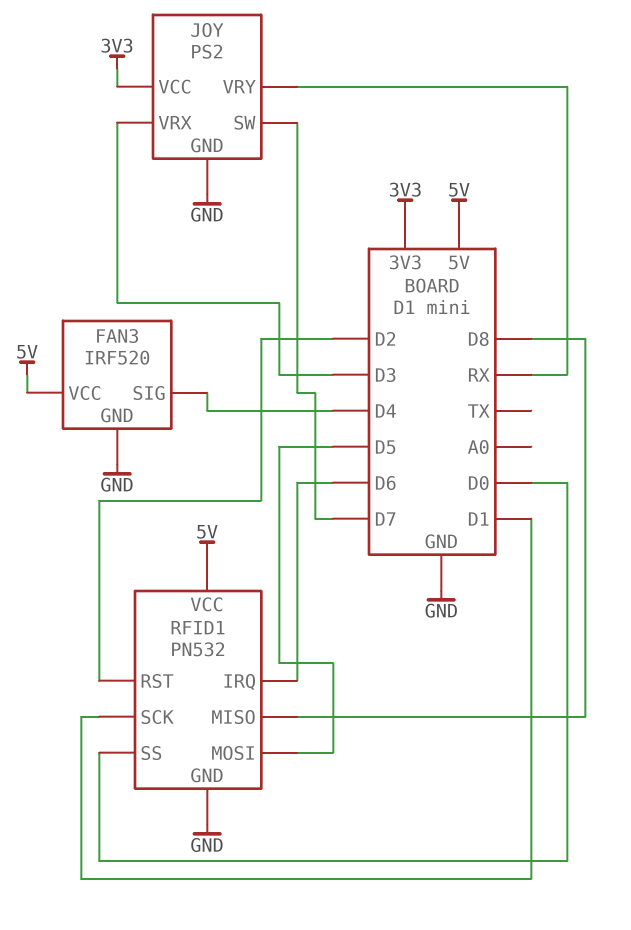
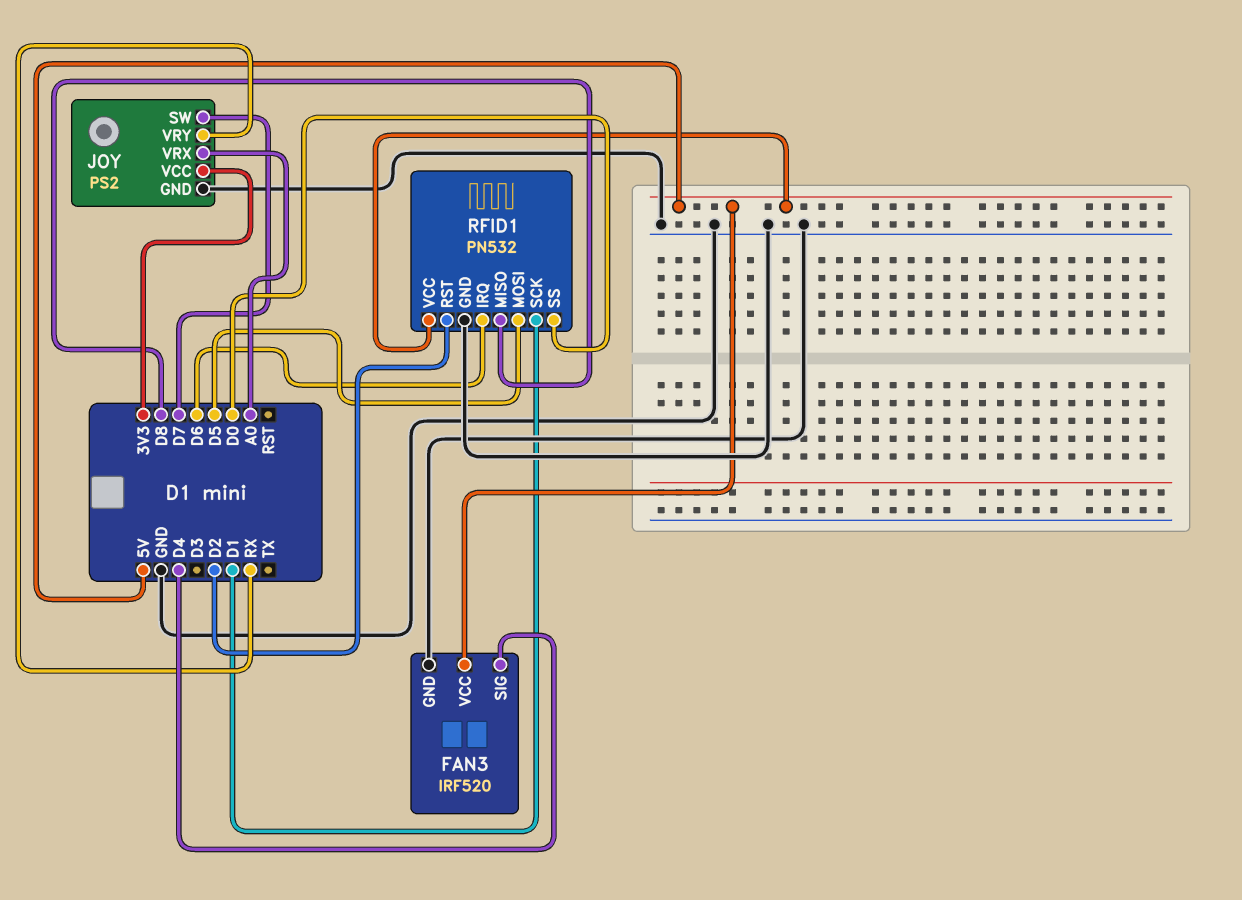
JOY pin VRX: D3 -> A0

